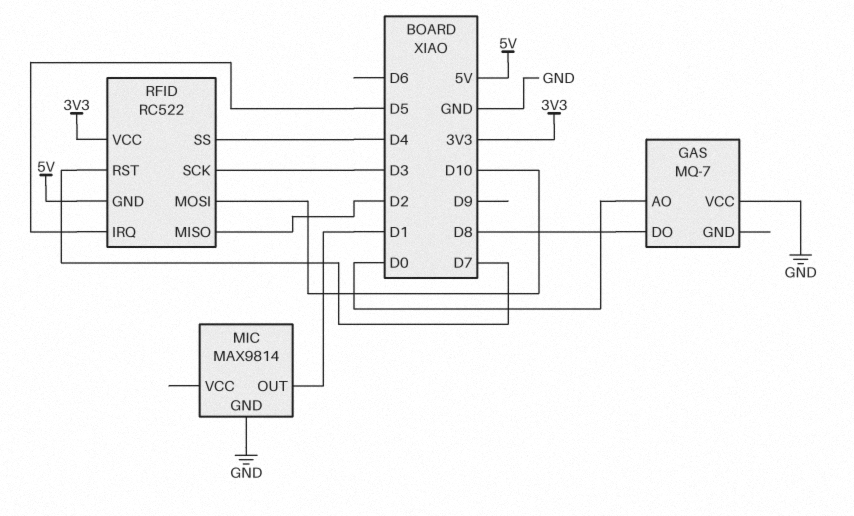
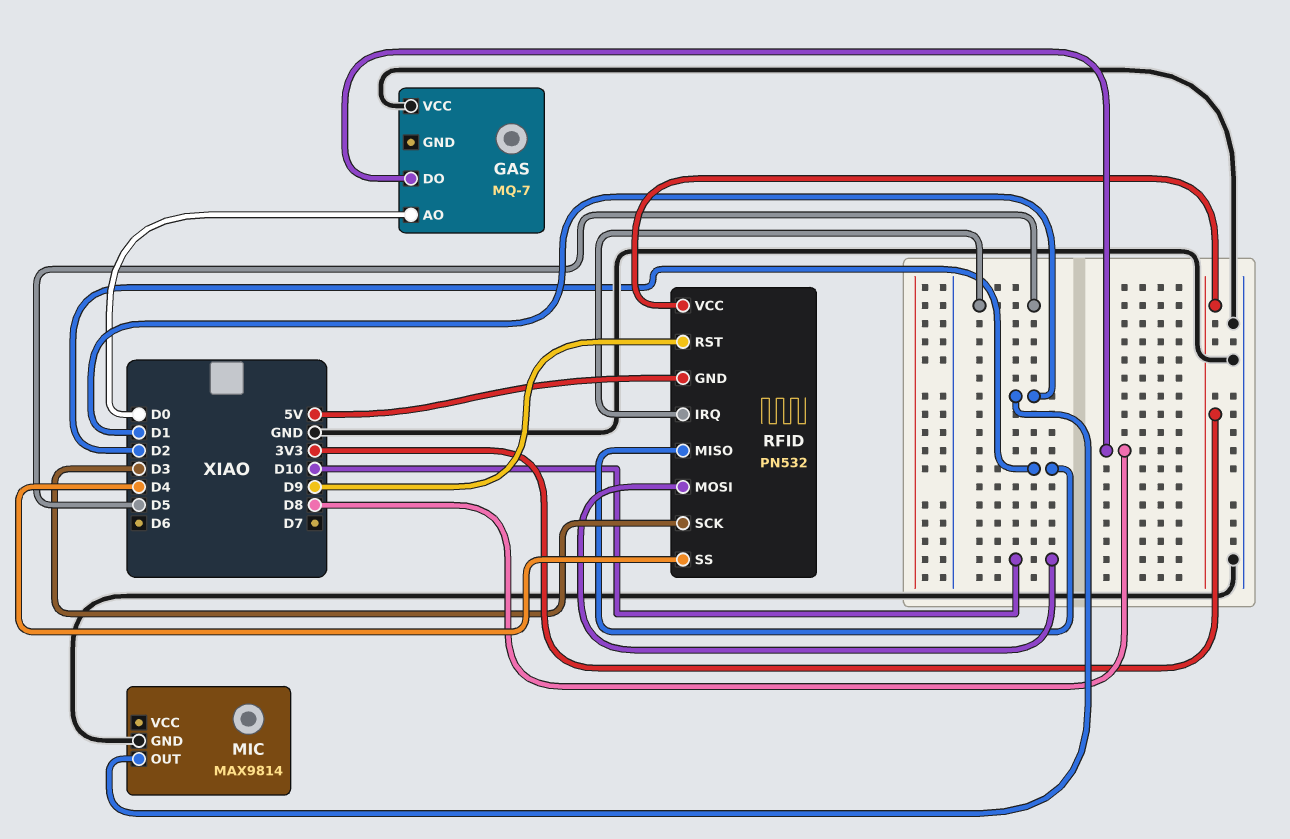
RFID: RC522 -> PN532
RFID pin RST: D7 -> D9

